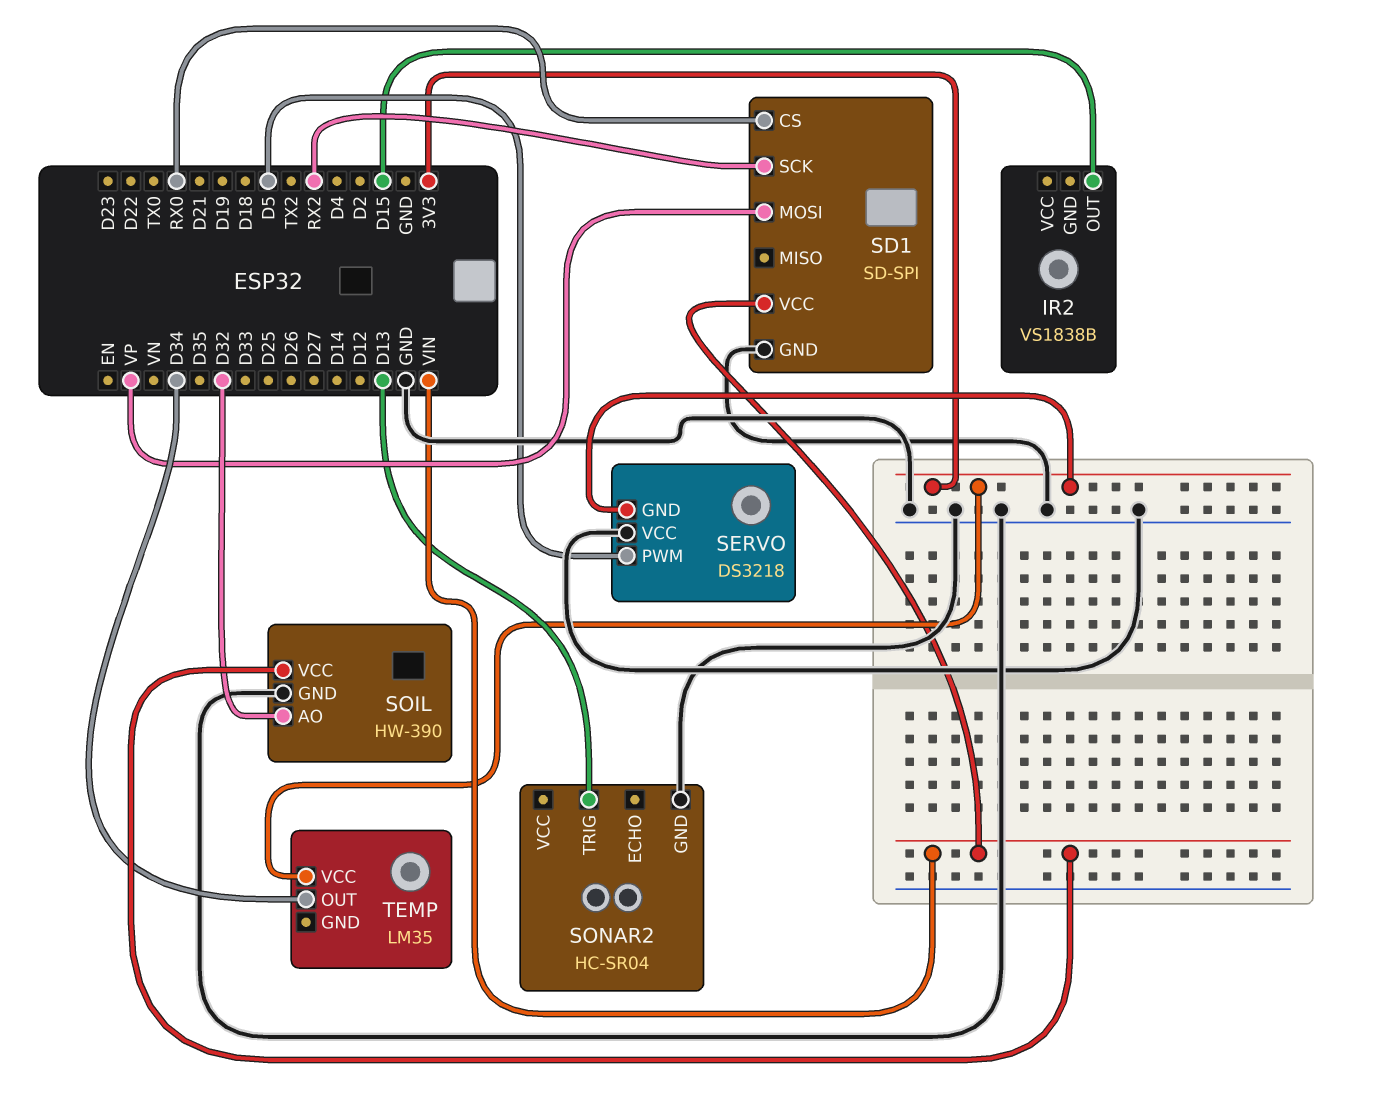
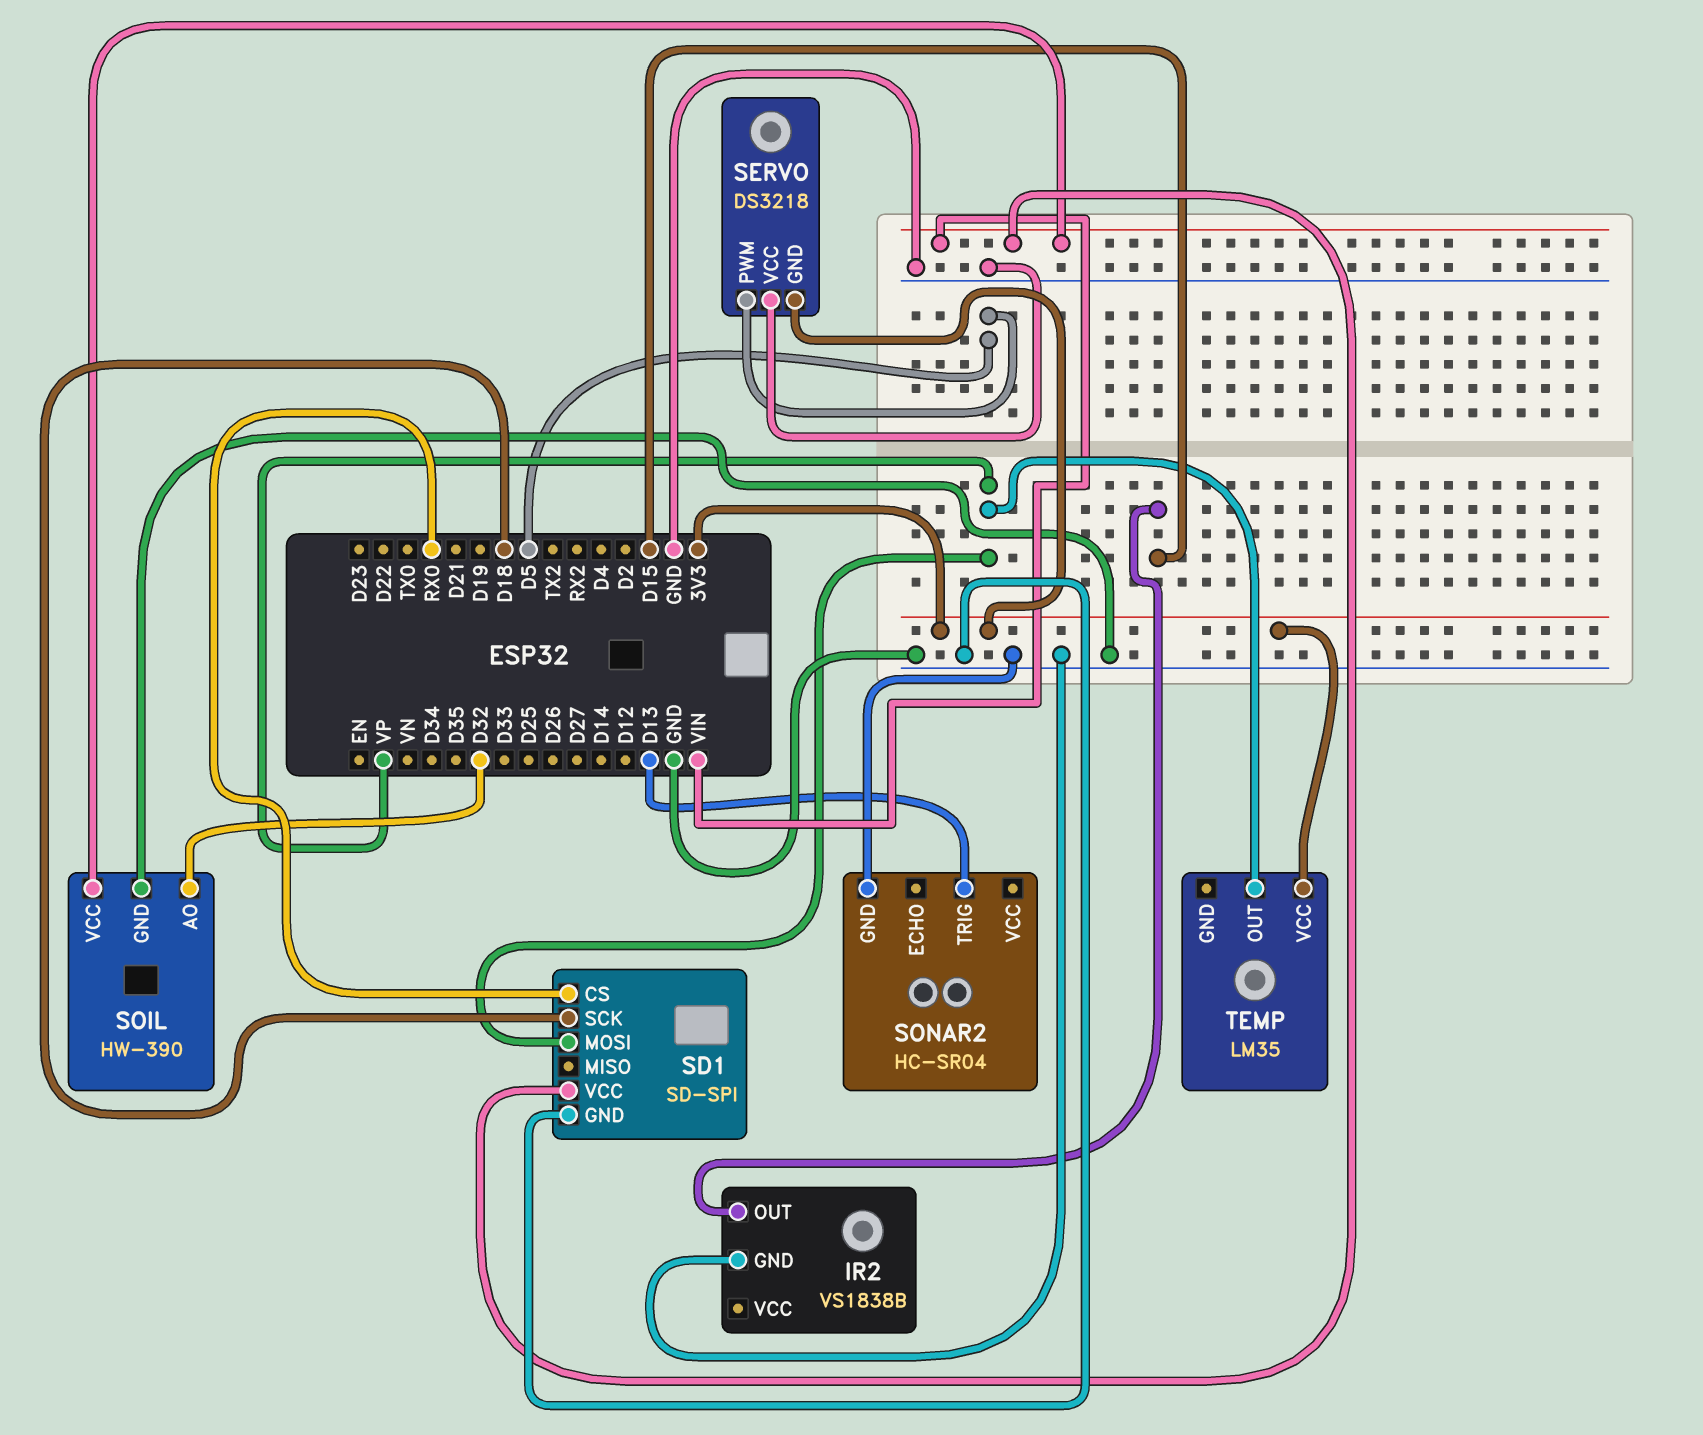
IR2 pin GND: none -> GND
SD1 pin SCK: RX2 -> D18
TEMP pin OUT: D34 -> VP

